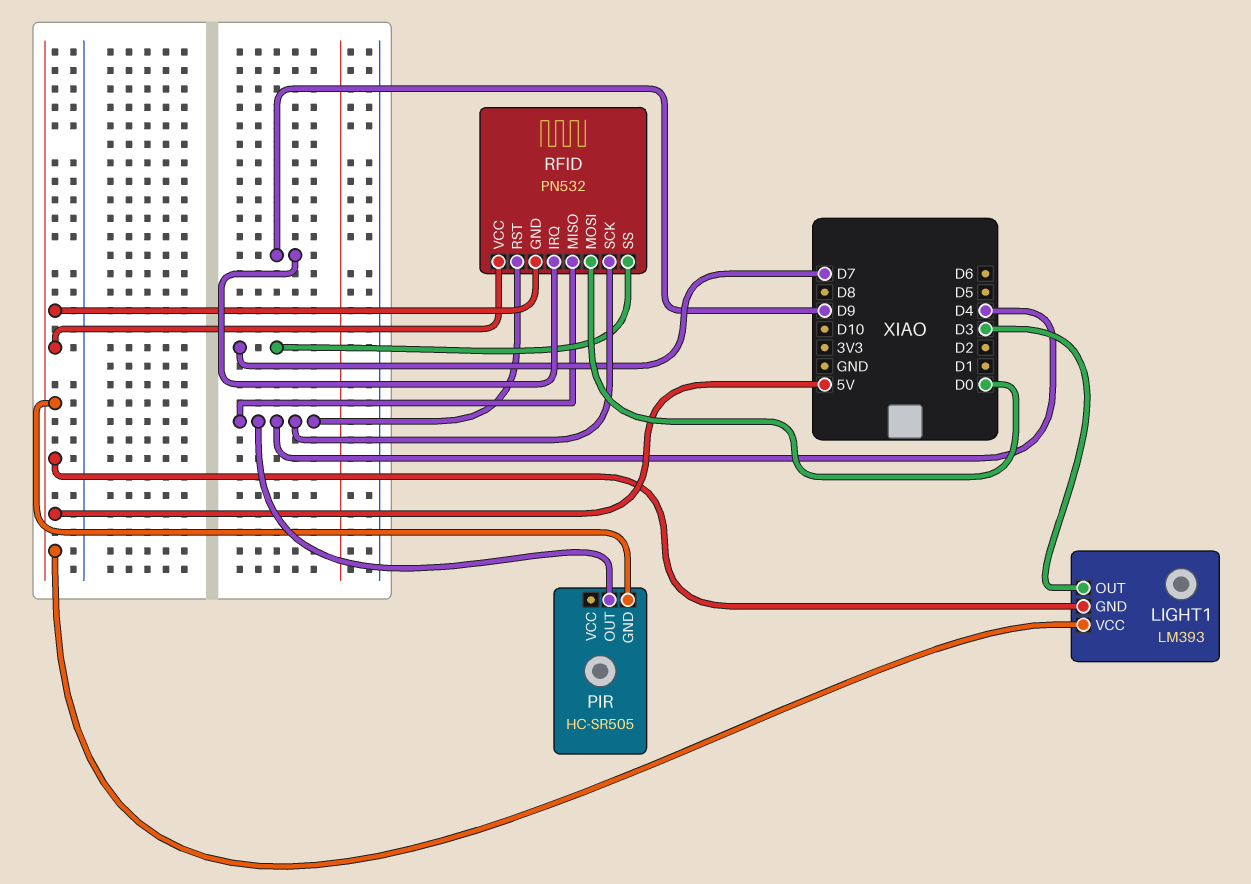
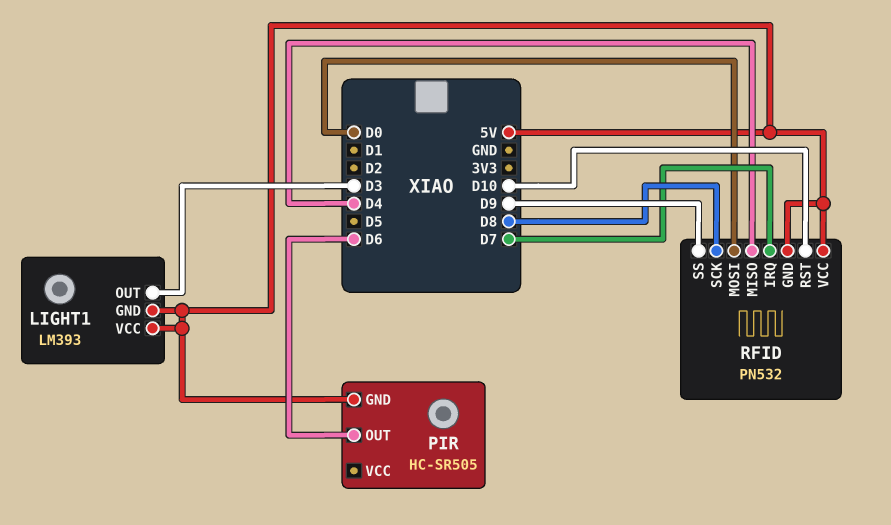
PIR pin OUT: D4 -> D6
RFID pin IRQ: D9 -> D7
RFID pin RST: D4 -> D10
RFID pin SCK: D4 -> D8
RFID pin SS: D7 -> D9

